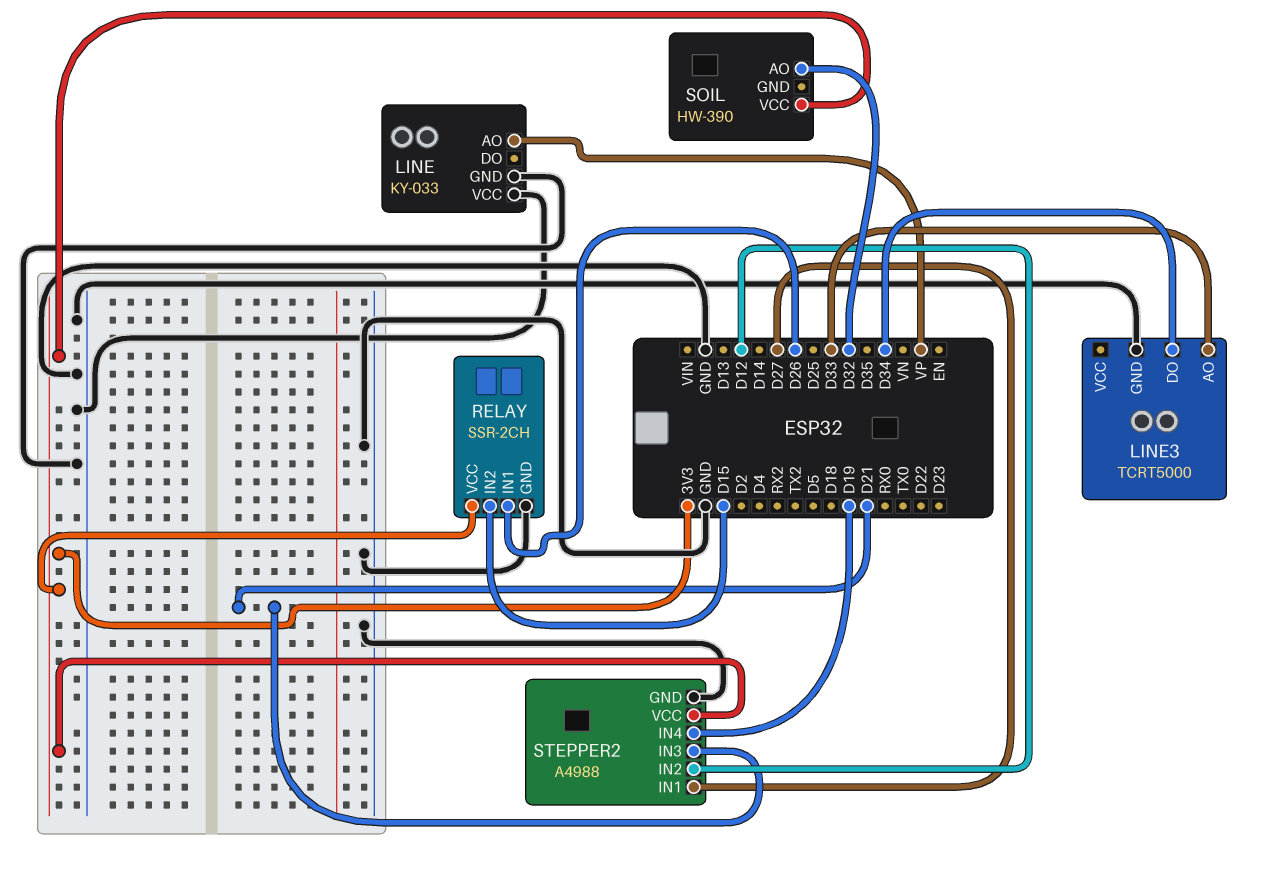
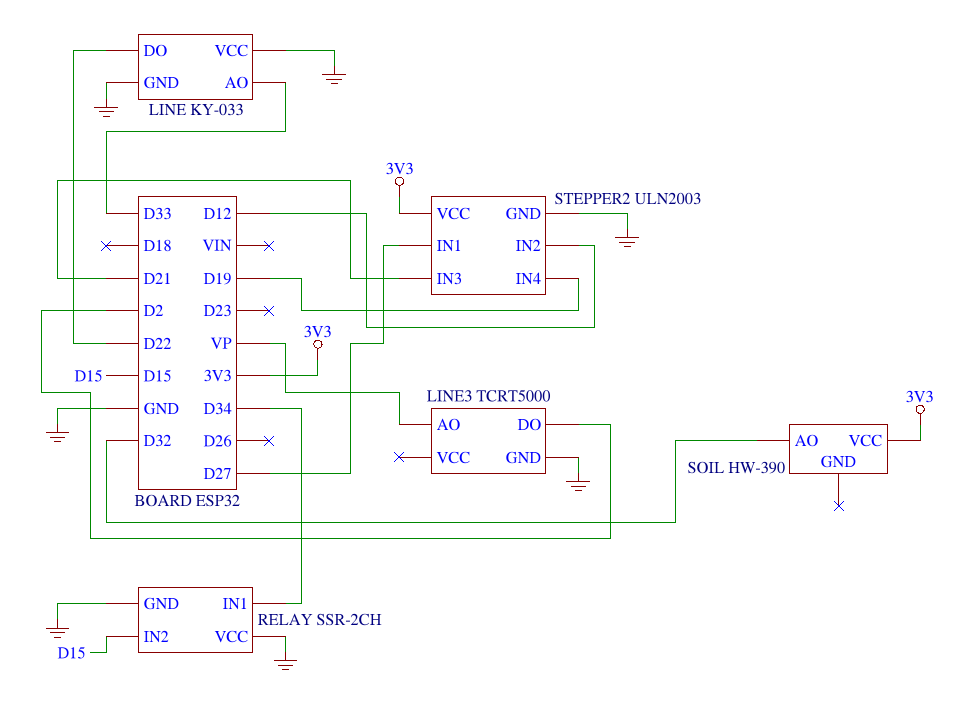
LINE pin AO: VP -> D33
LINE pin DO: none -> D22
LINE3 pin AO: D33 -> VP
LINE3 pin DO: D34 -> D2
RELAY pin IN1: D26 -> D34
RELAY pin VCC: 3V3 -> GND
STEPPER2: A4988 -> ULN2003

